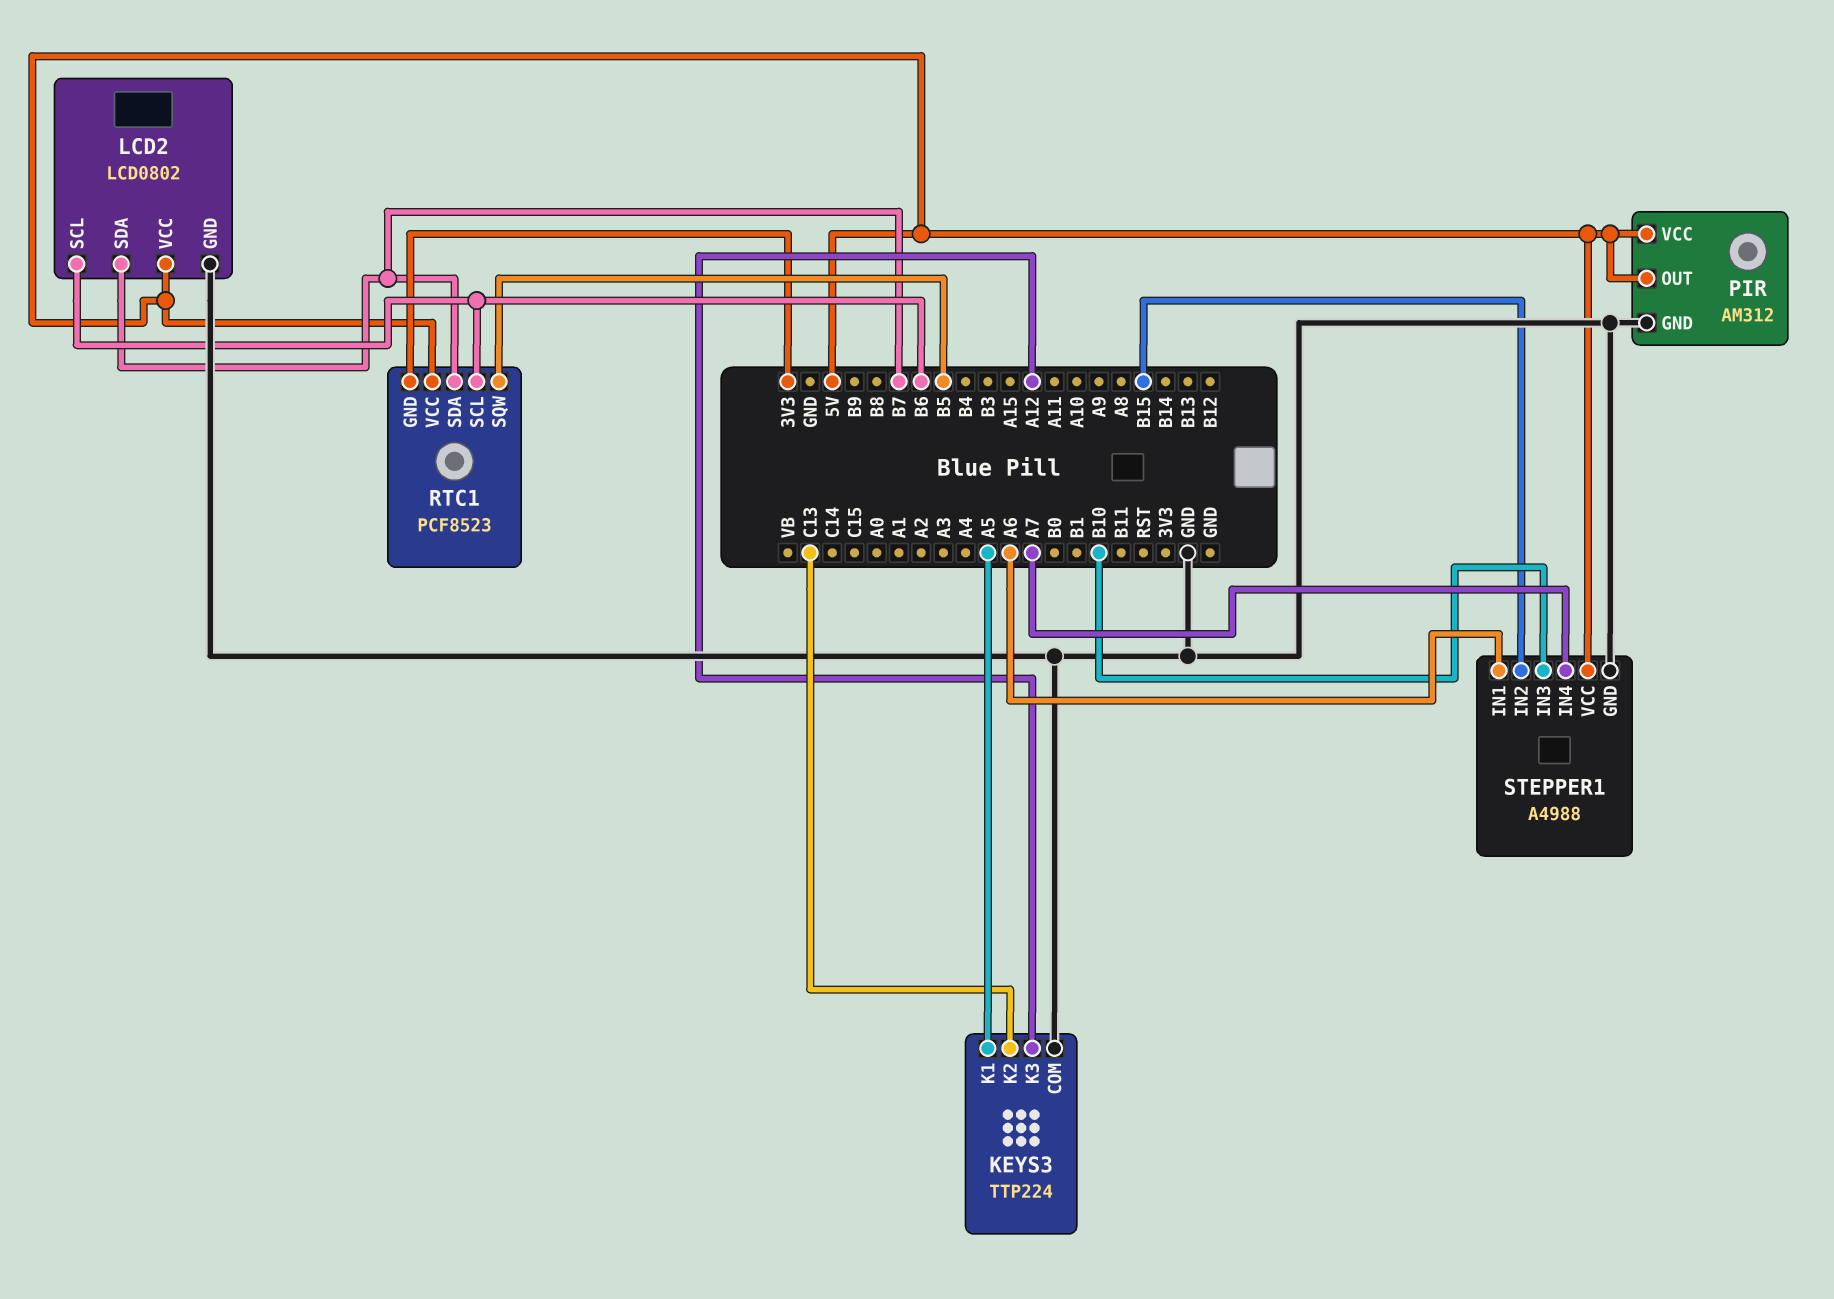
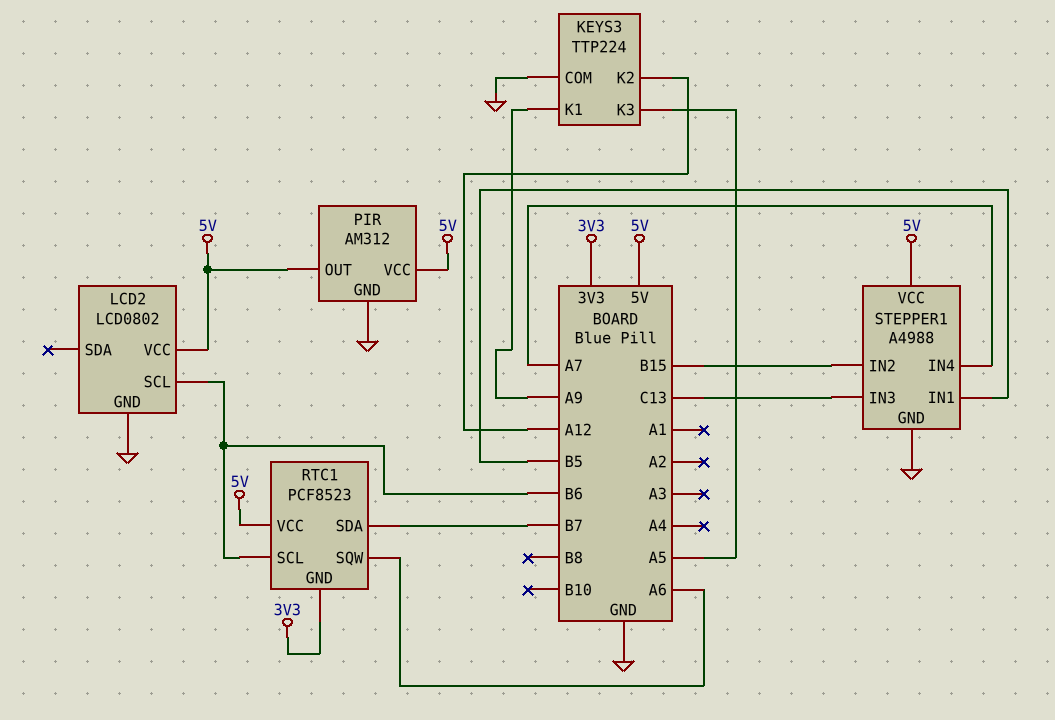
KEYS3 pin K1: A5 -> A9
KEYS3 pin K2: C13 -> A12
KEYS3 pin K3: A12 -> A5
LCD2 pin SDA: B7 -> none
RTC1 pin SQW: B5 -> A6
STEPPER1 pin IN1: A6 -> B5
STEPPER1 pin IN3: B10 -> C13

